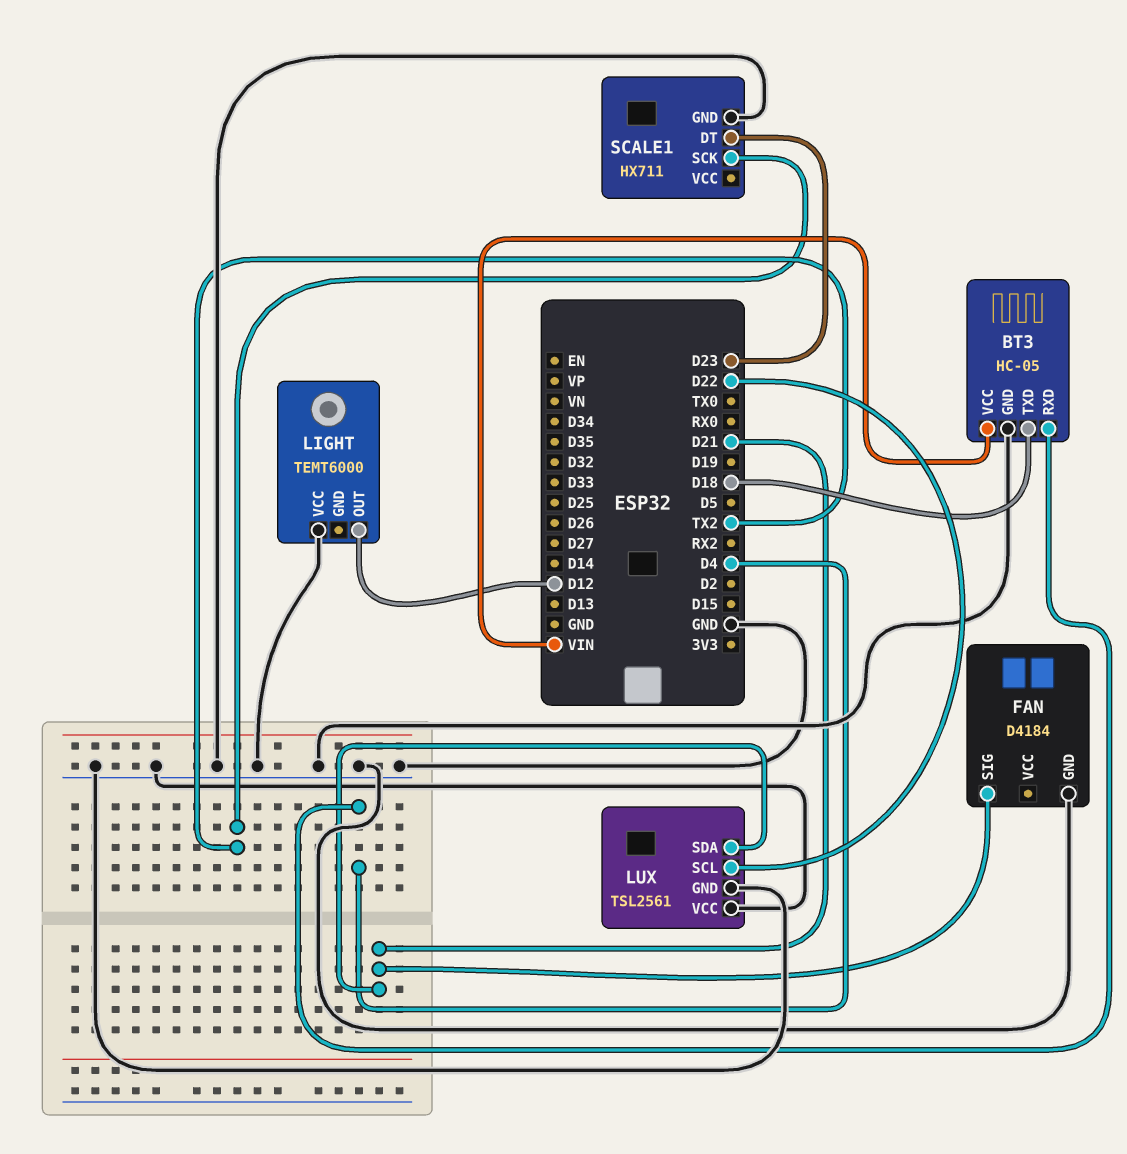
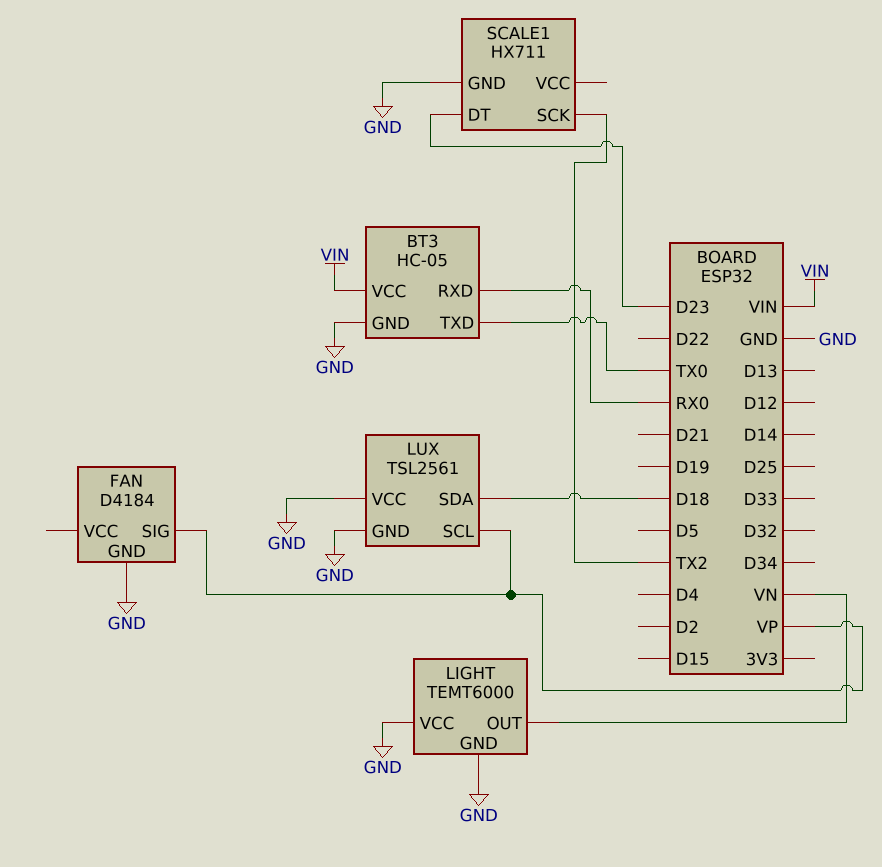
BT3 pin RXD: D4 -> RX0
BT3 pin TXD: D18 -> TX0
FAN pin SIG: D21 -> VP
LIGHT pin GND: none -> GND
LIGHT pin OUT: D12 -> VN
LUX pin SCL: D22 -> VP
LUX pin SDA: D21 -> D18

